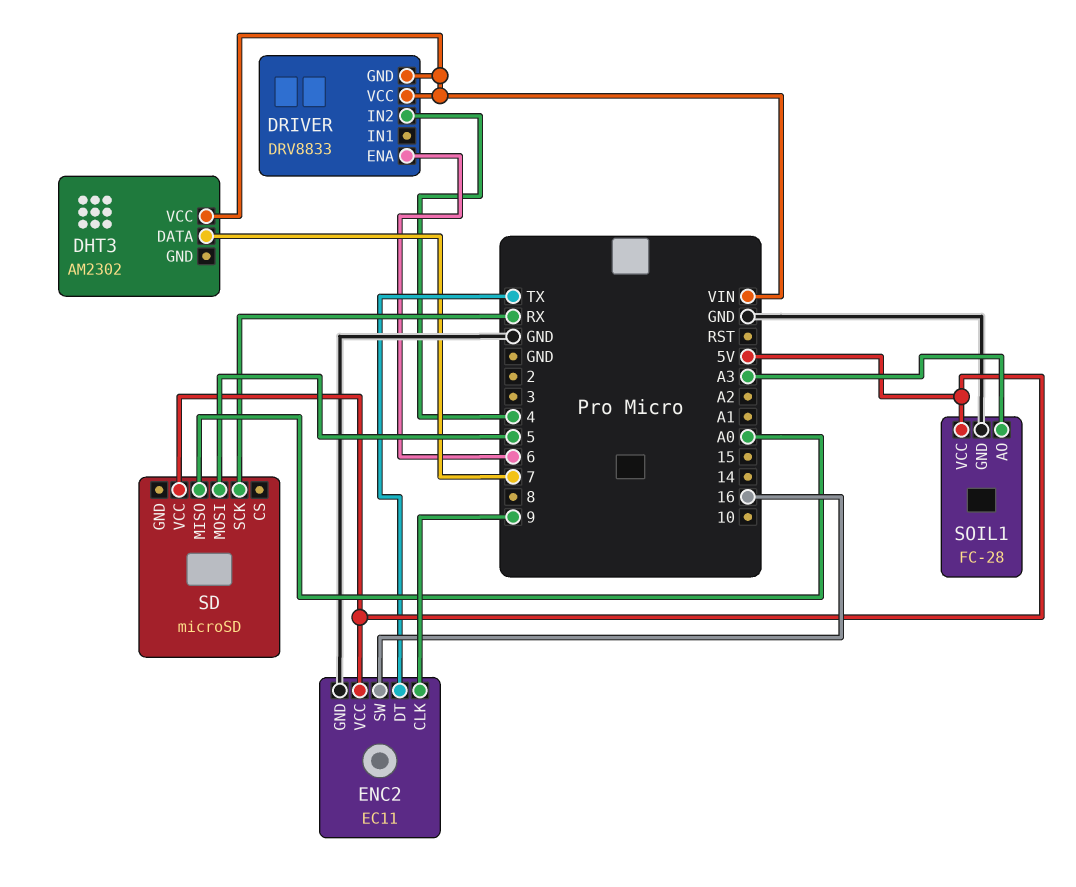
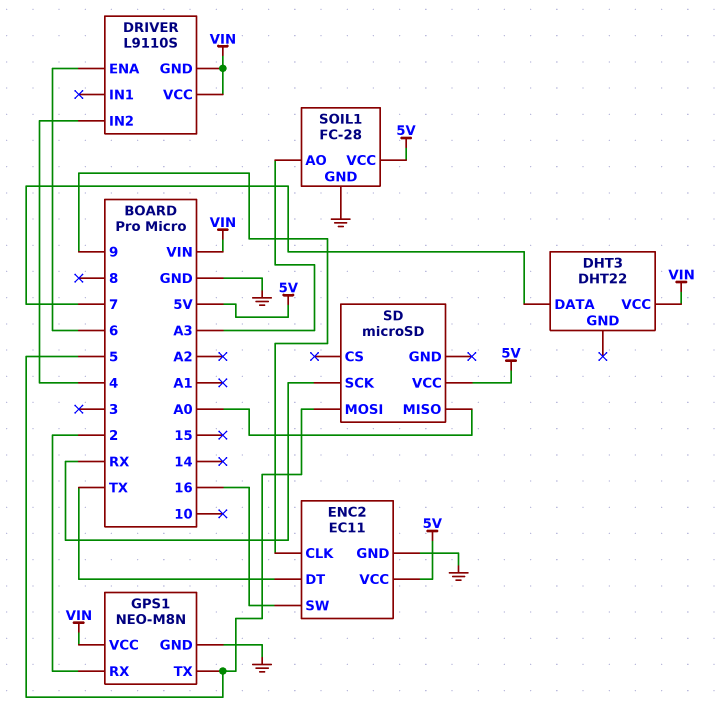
DHT3: AM2302 -> DHT22
DRIVER: DRV8833 -> L9110S
GPS1: none -> NEO-M8N
GPS1 pin GND: none -> GND
GPS1 pin RX: none -> 2
GPS1 pin TX: none -> 5
GPS1 pin VCC: none -> VIN

